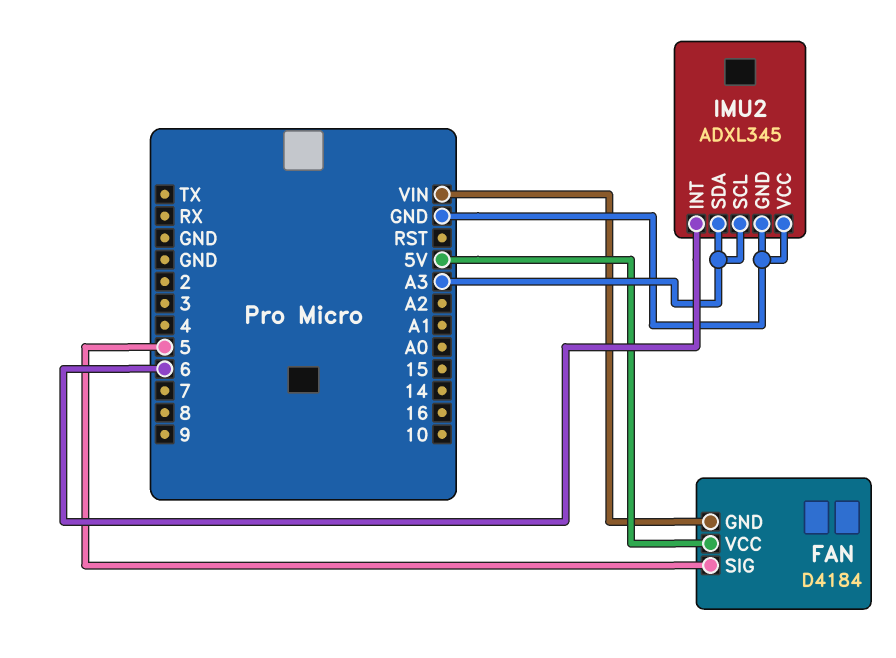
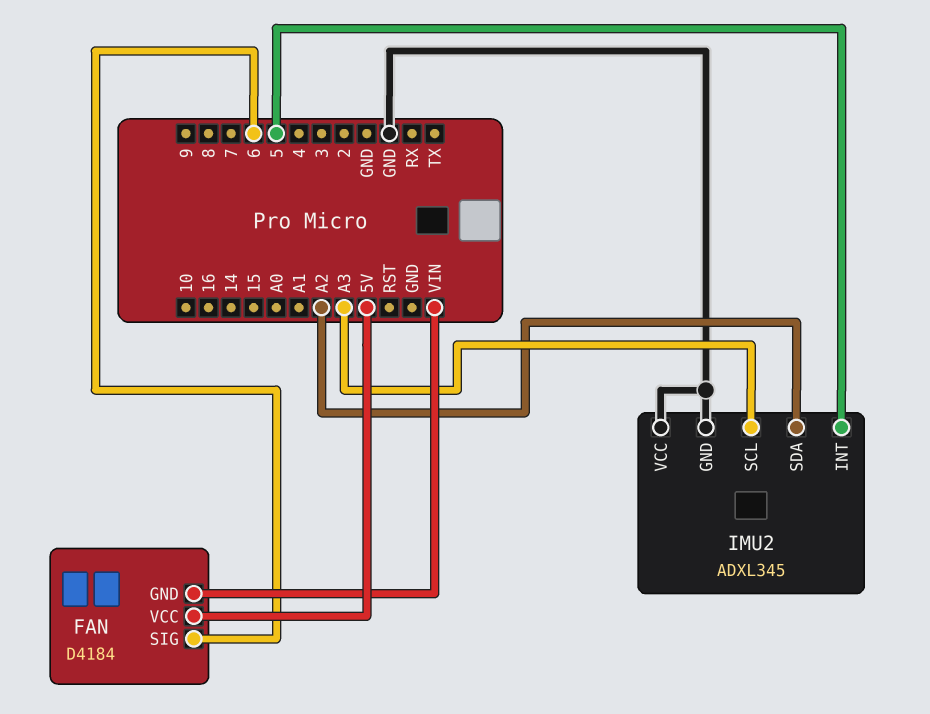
FAN pin SIG: 5 -> 6
IMU2 pin INT: 6 -> 5
IMU2 pin SDA: A3 -> A2

